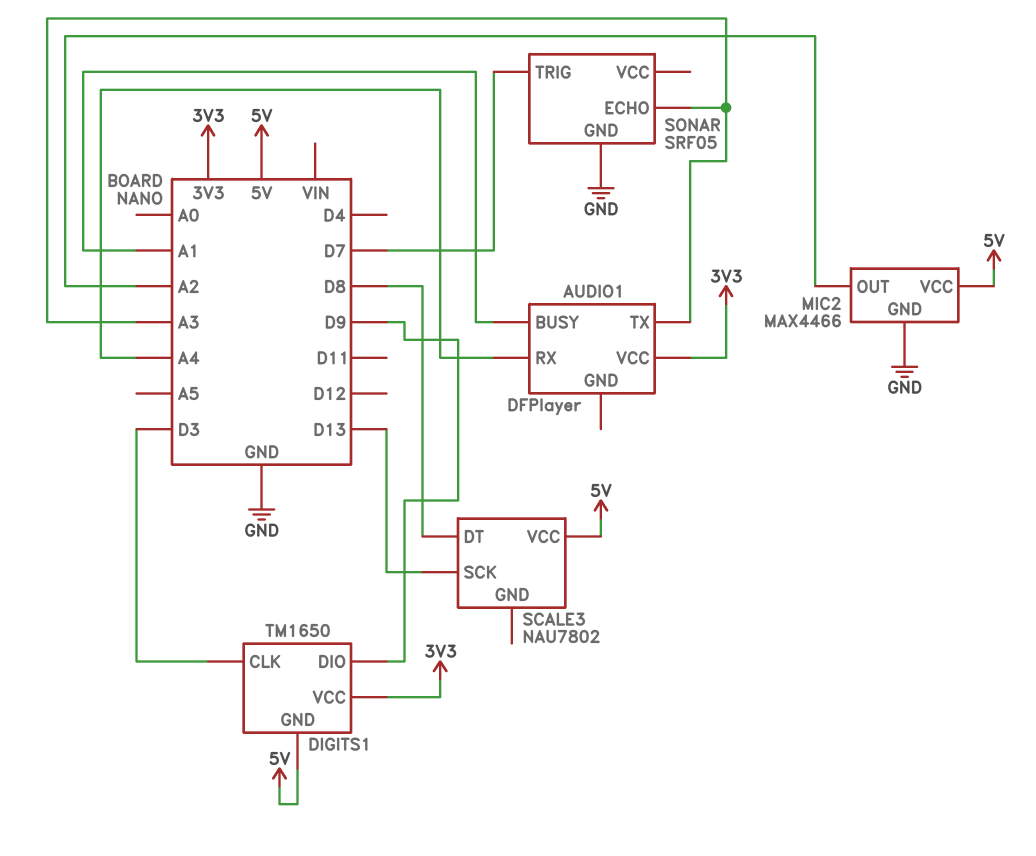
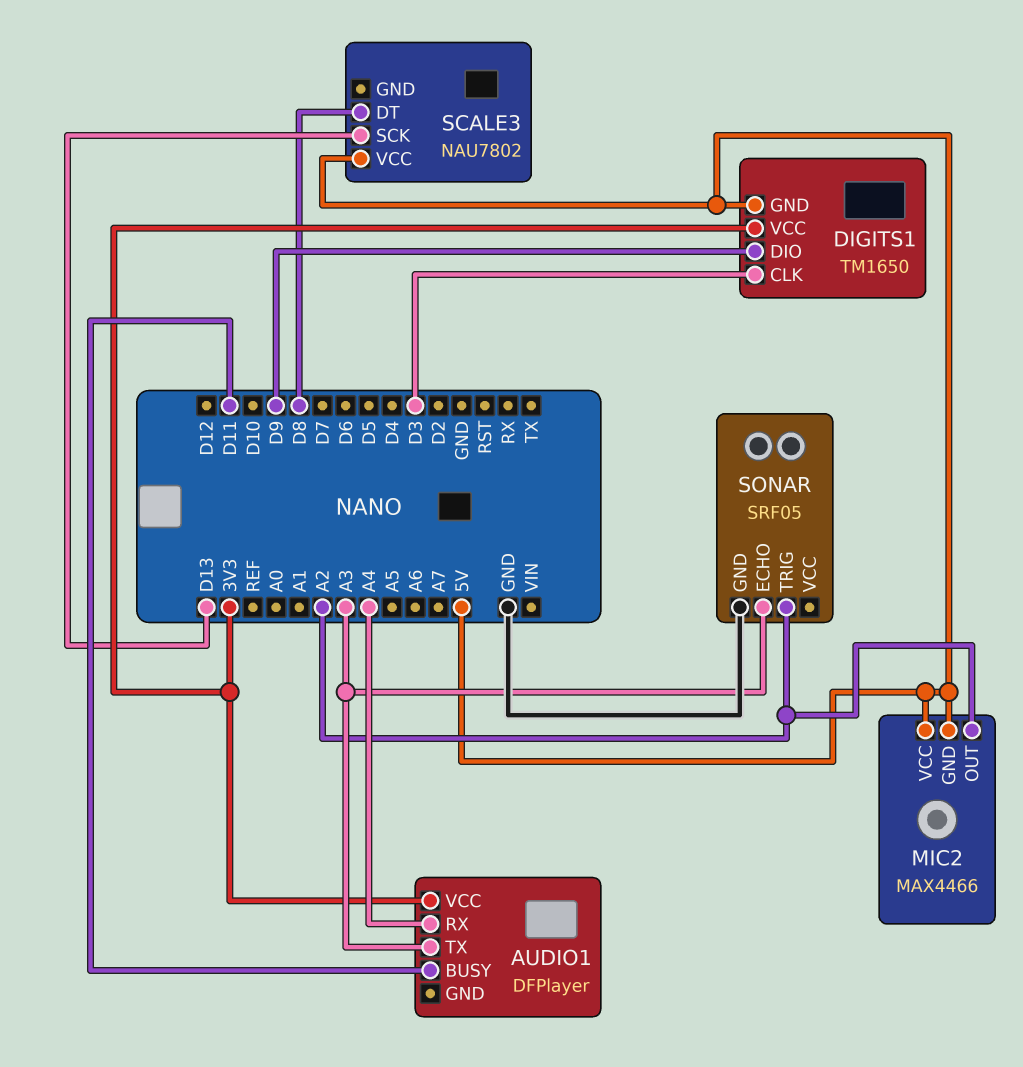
AUDIO1 pin BUSY: A1 -> D11
MIC2 pin GND: GND -> 5V
SONAR pin TRIG: D7 -> A2

